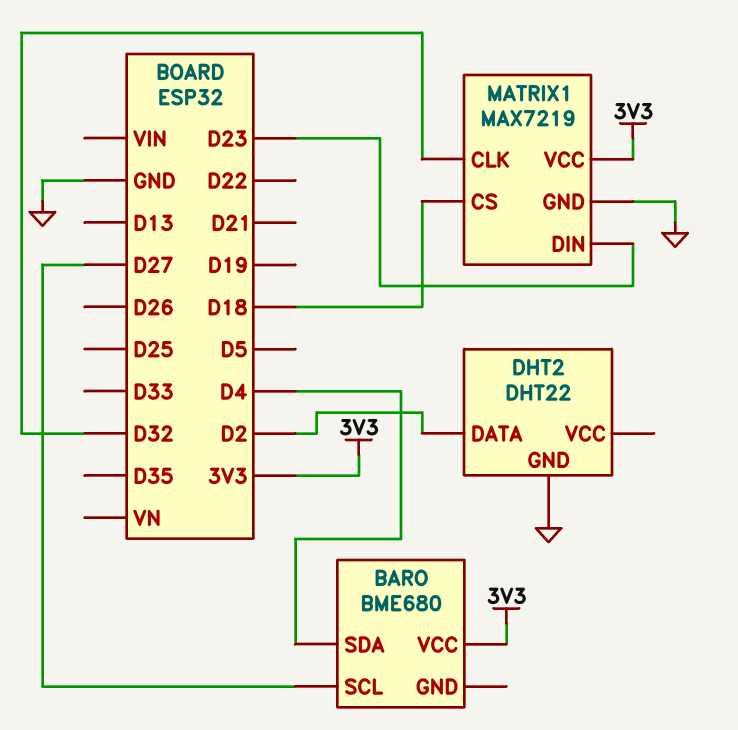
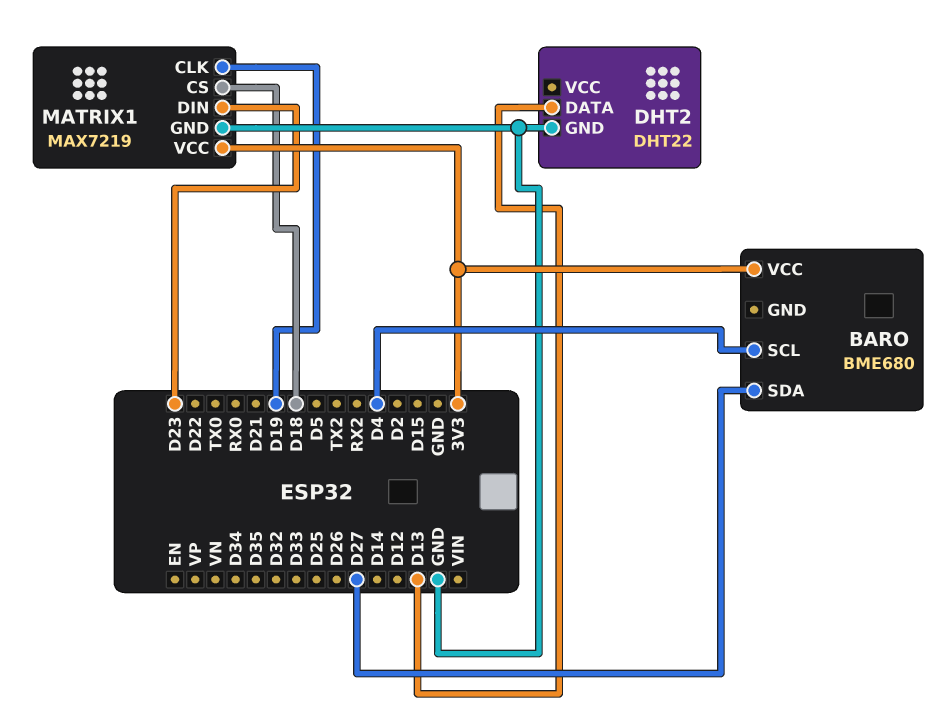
BARO pin SCL: D27 -> D4
BARO pin SDA: D4 -> D27
DHT2 pin DATA: D2 -> D13
MATRIX1 pin CLK: D32 -> D19

